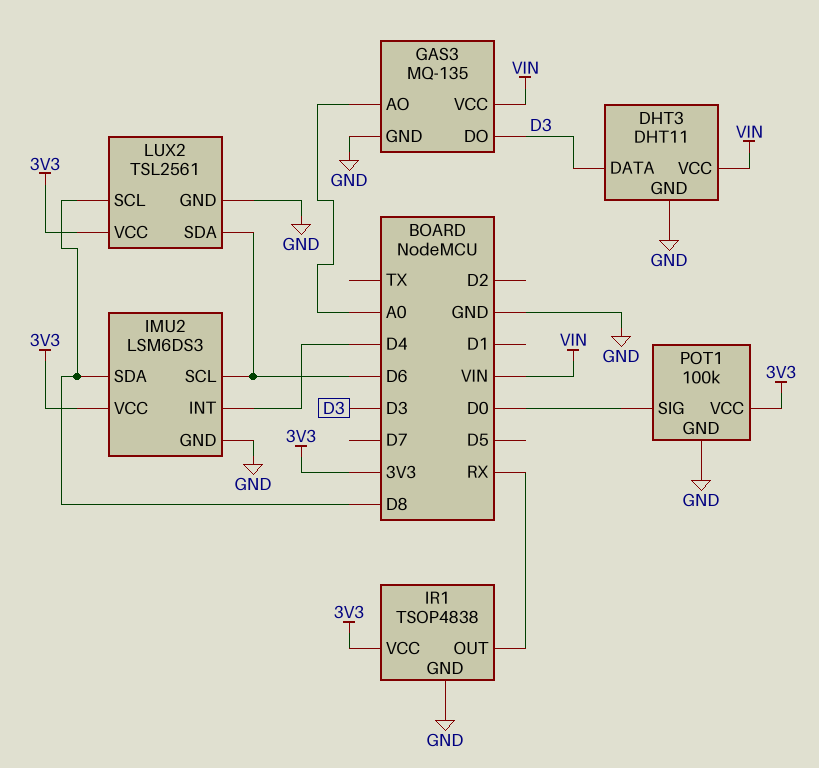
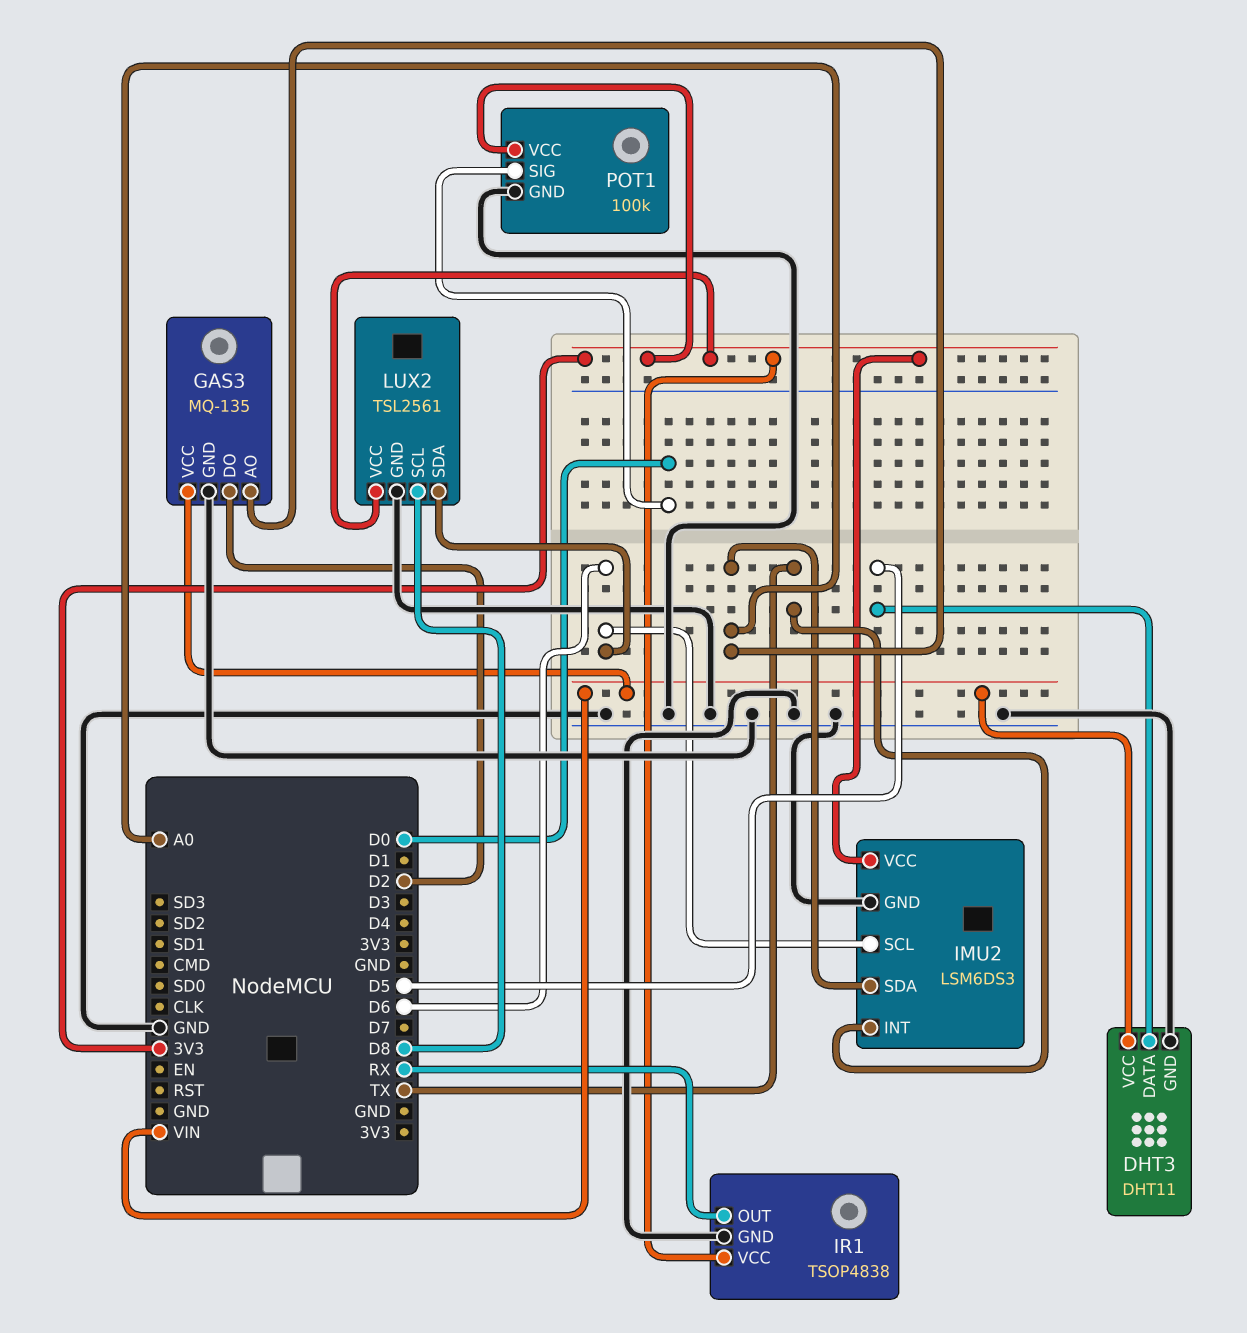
DHT3 pin DATA: D3 -> D5
GAS3 pin DO: D3 -> D2
IMU2 pin INT: D4 -> TX
IMU2 pin SDA: D8 -> A0

